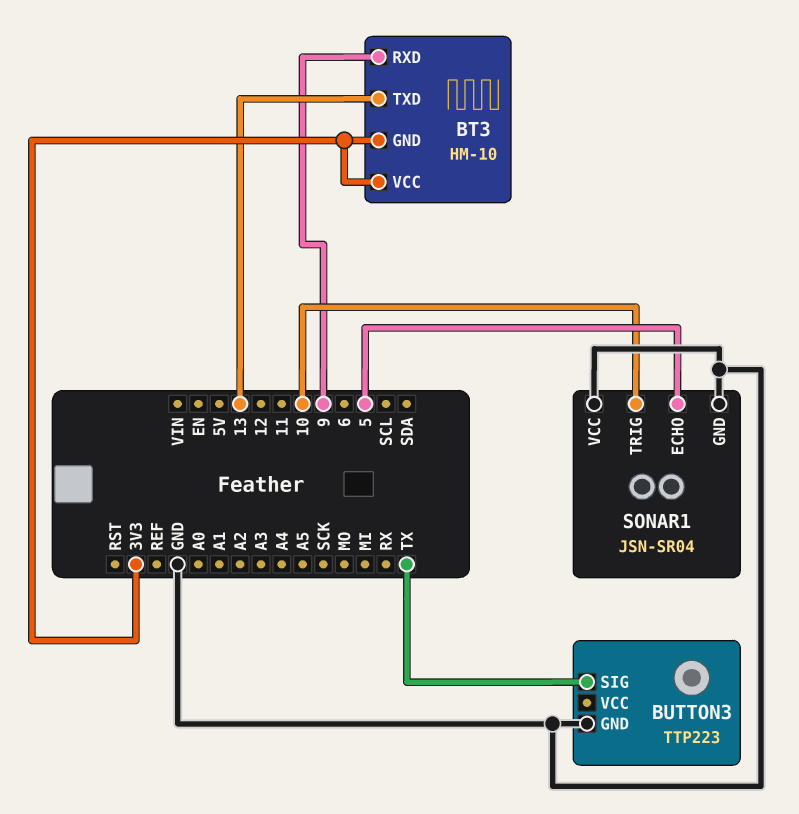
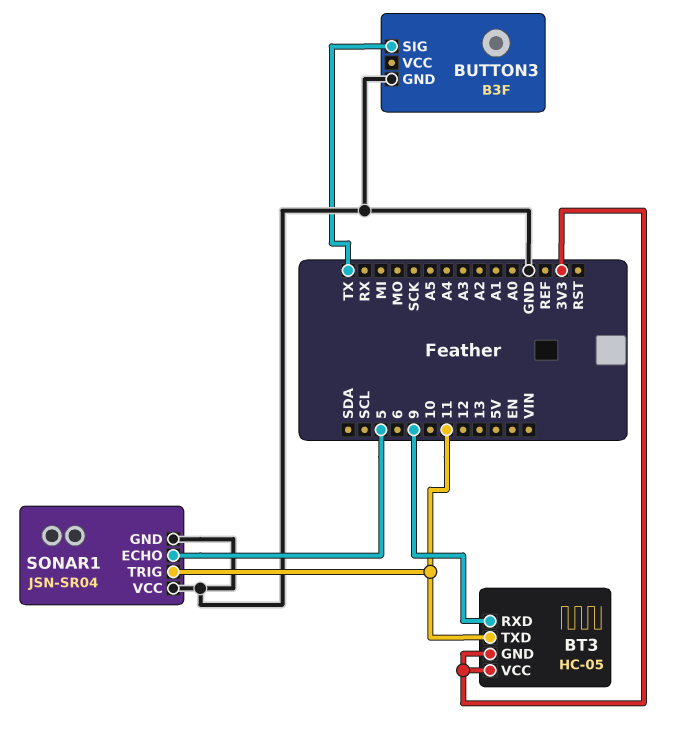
BT3: HM-10 -> HC-05
BT3 pin TXD: 13 -> 11
BUTTON3: TTP223 -> B3F
SONAR1 pin TRIG: 10 -> 11

